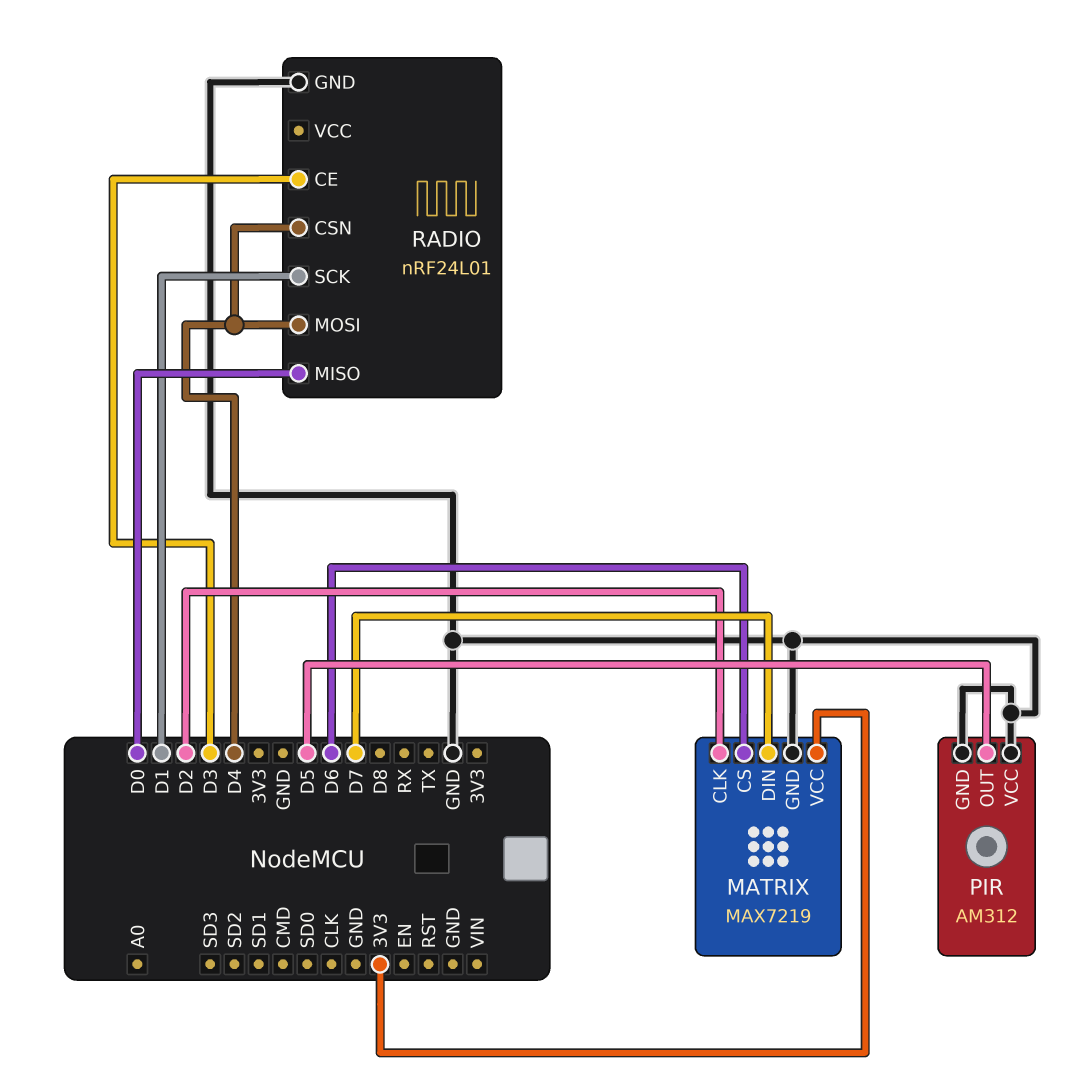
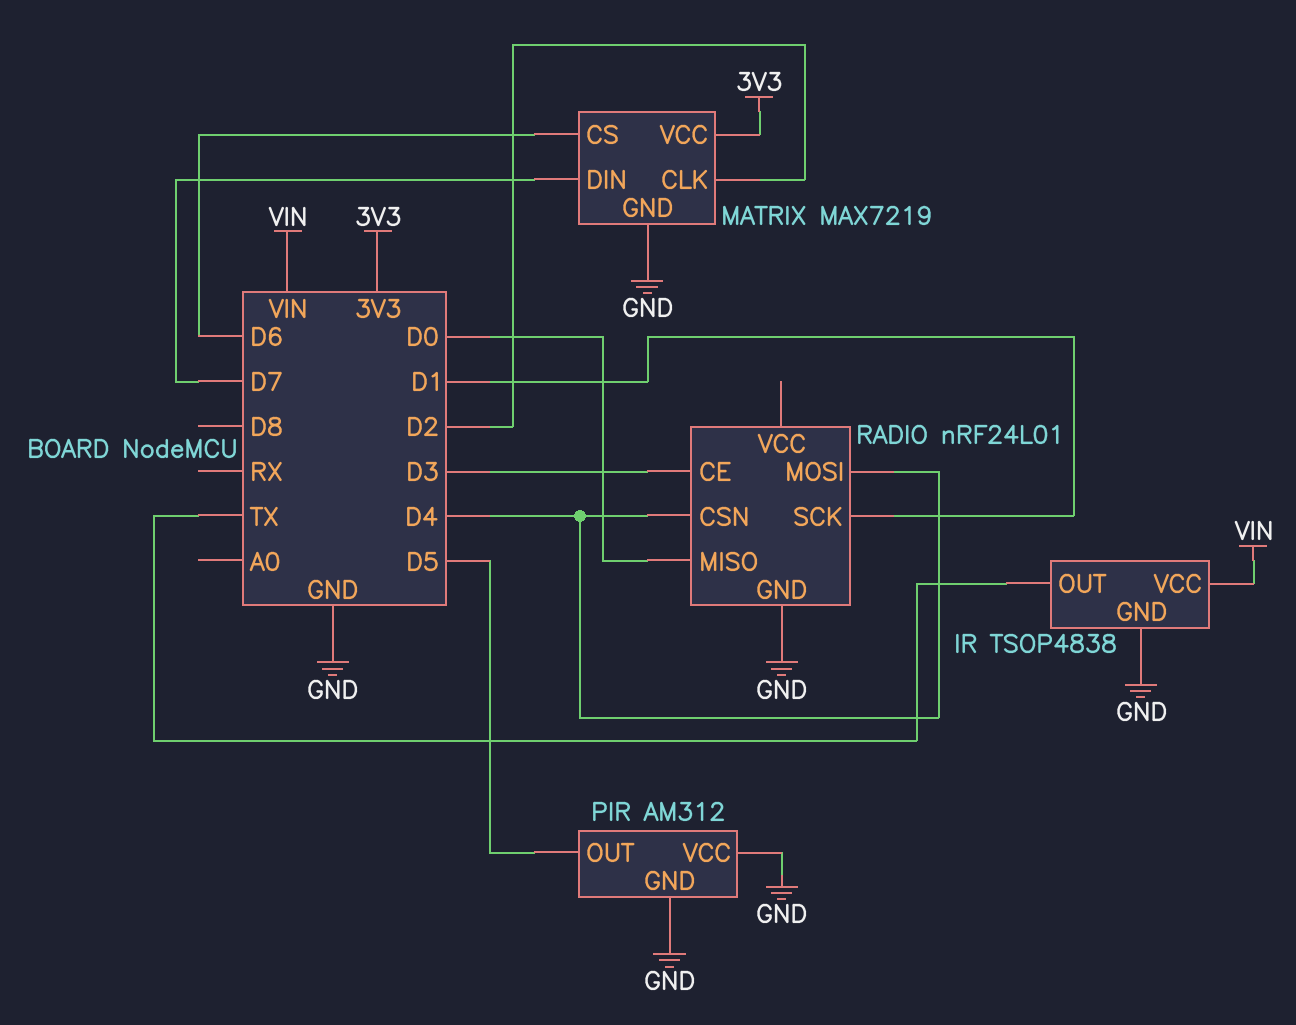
IR: none -> TSOP4838
IR pin GND: none -> GND
IR pin OUT: none -> TX
IR pin VCC: none -> VIN

